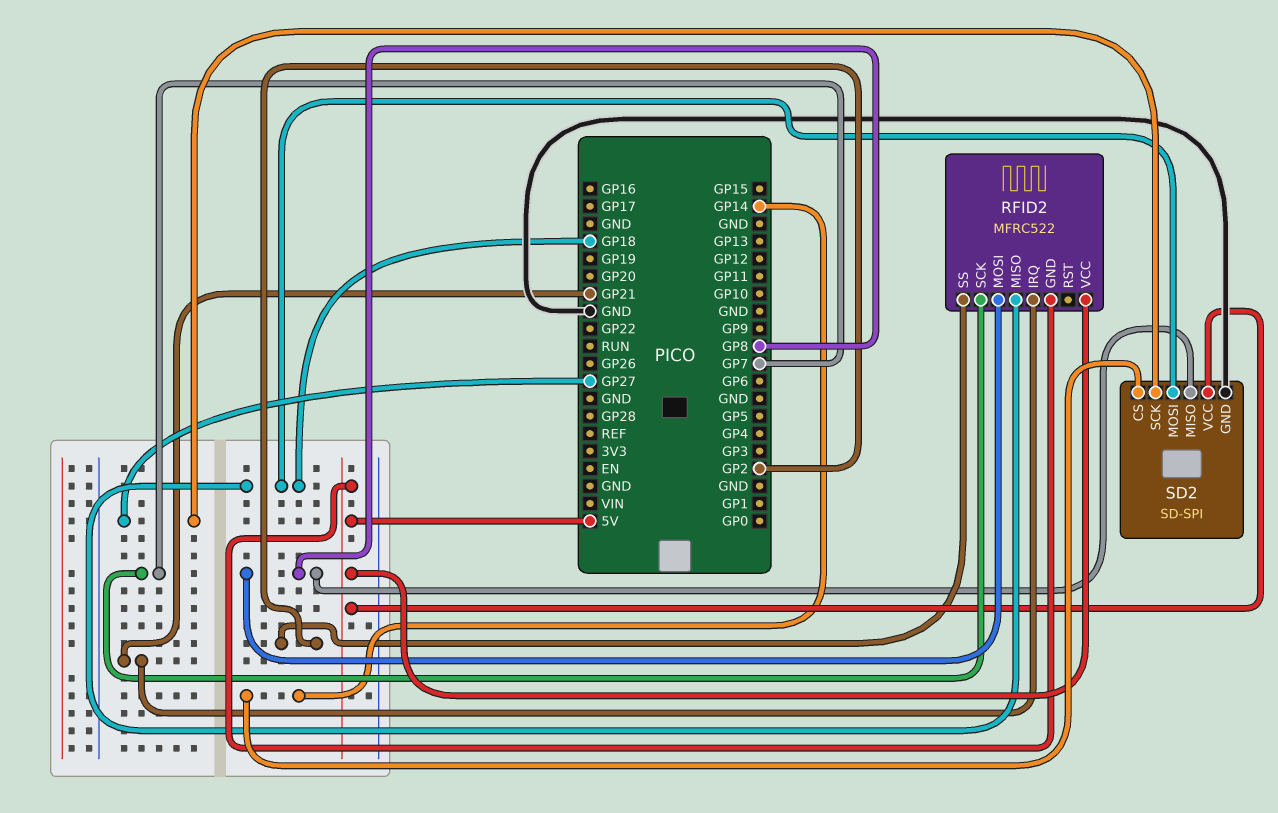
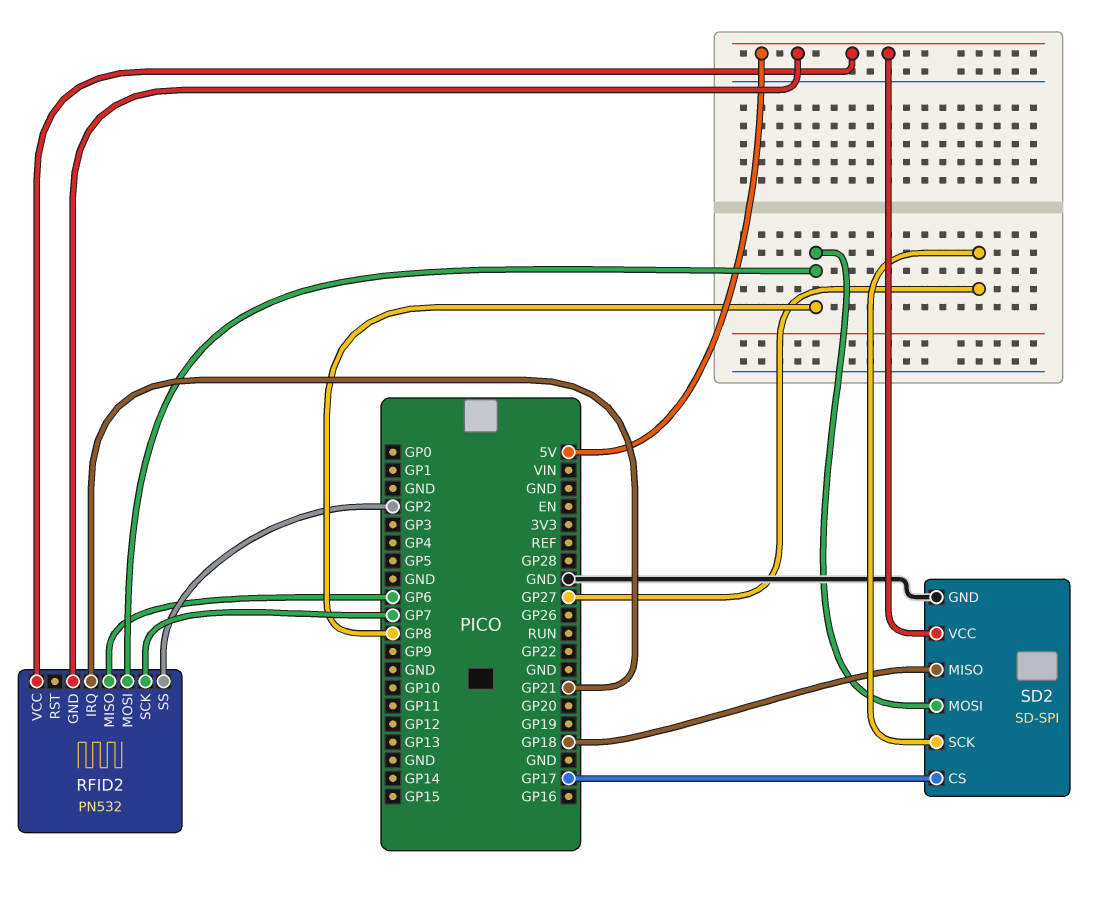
RFID2: MFRC522 -> PN532
RFID2 pin MISO: GP18 -> GP6
SD2 pin CS: GP14 -> GP17
SD2 pin MISO: GP8 -> GP18
SD2 pin MOSI: GP18 -> GP8

